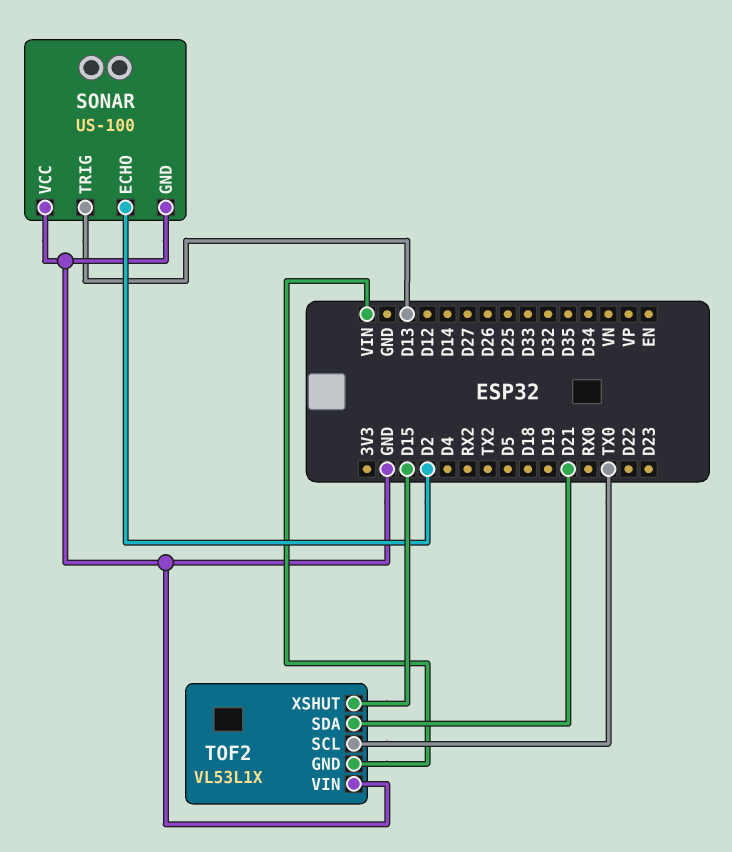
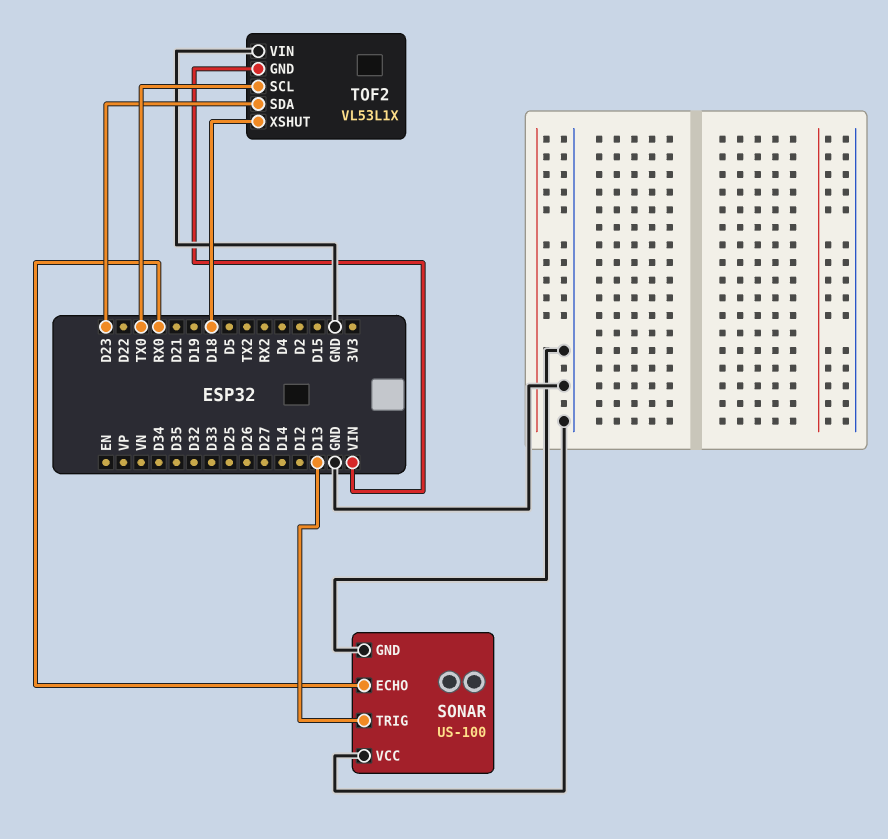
SONAR pin ECHO: D2 -> RX0
TOF2 pin SDA: D21 -> D23
TOF2 pin XSHUT: D15 -> D18

